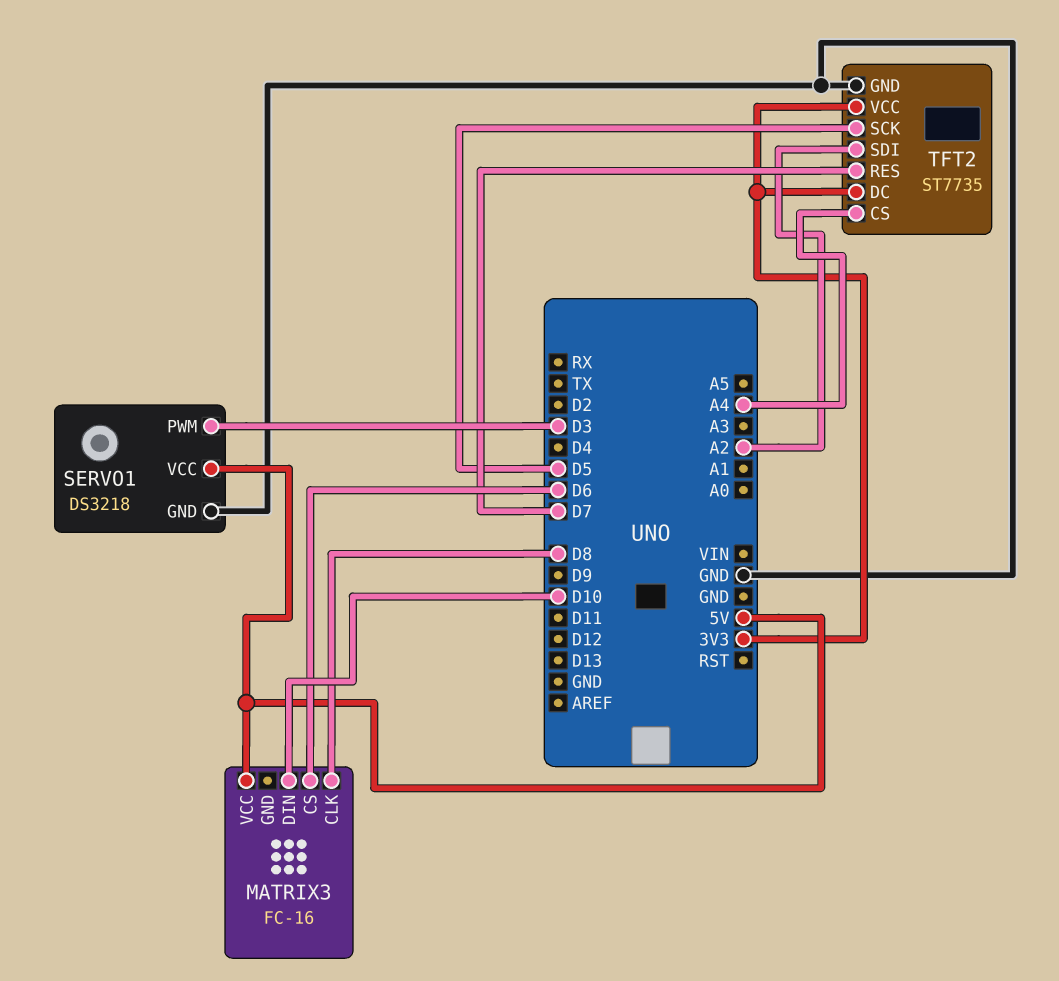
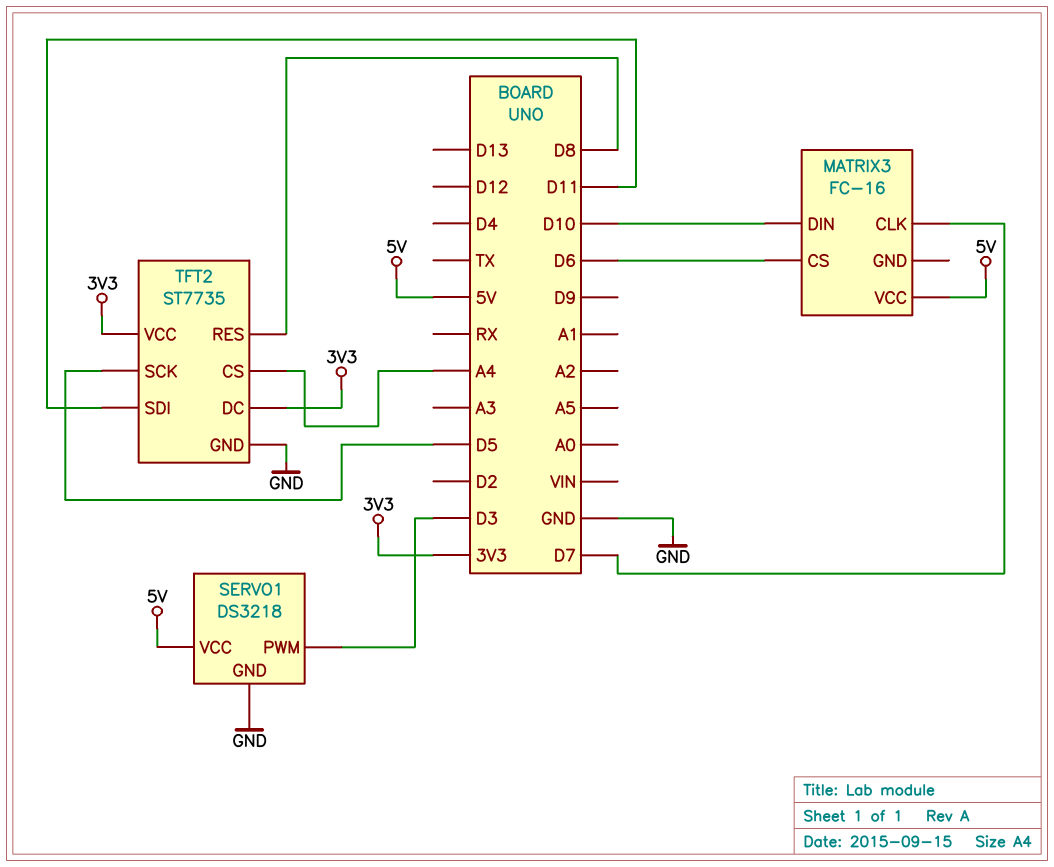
MATRIX3 pin CLK: D8 -> D7
TFT2 pin RES: D7 -> D8
TFT2 pin SDI: A2 -> D11

